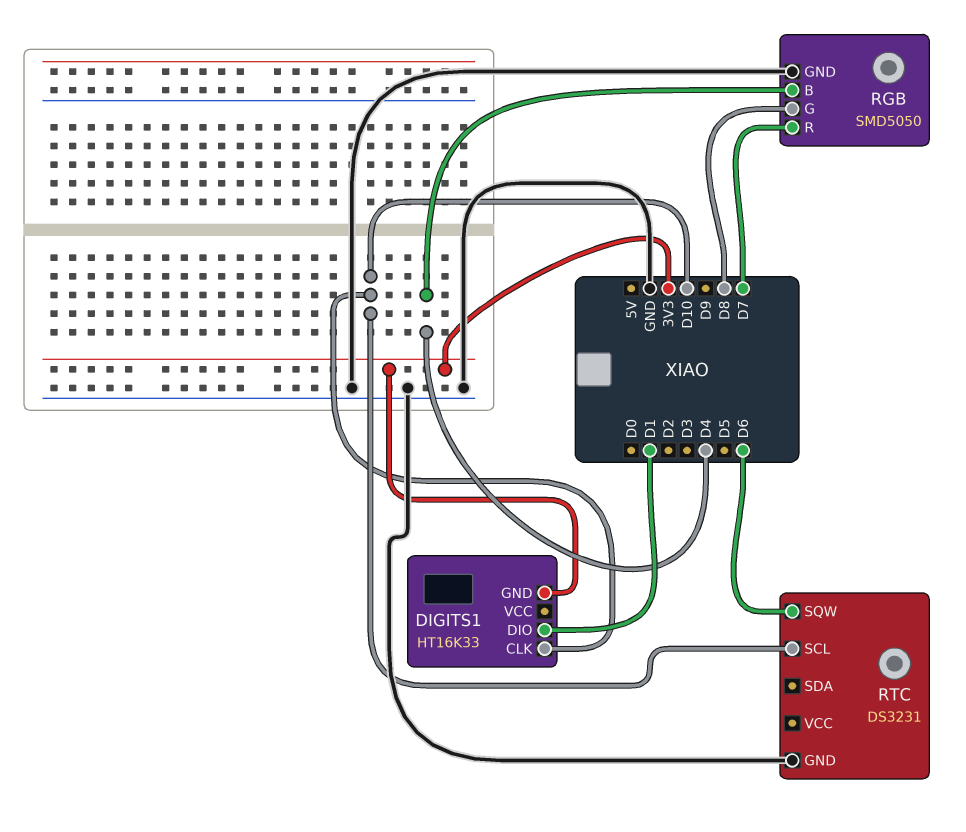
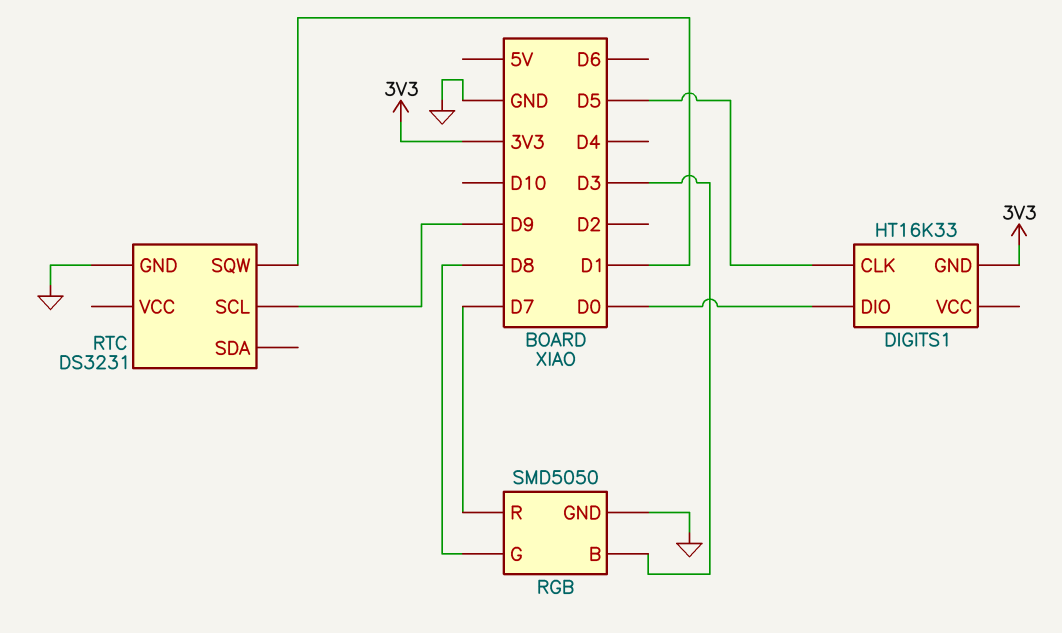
DIGITS1 pin CLK: D10 -> D5
DIGITS1 pin DIO: D1 -> D0
RGB pin B: D4 -> D3
RTC pin SCL: D10 -> D9
RTC pin SQW: D6 -> D1

